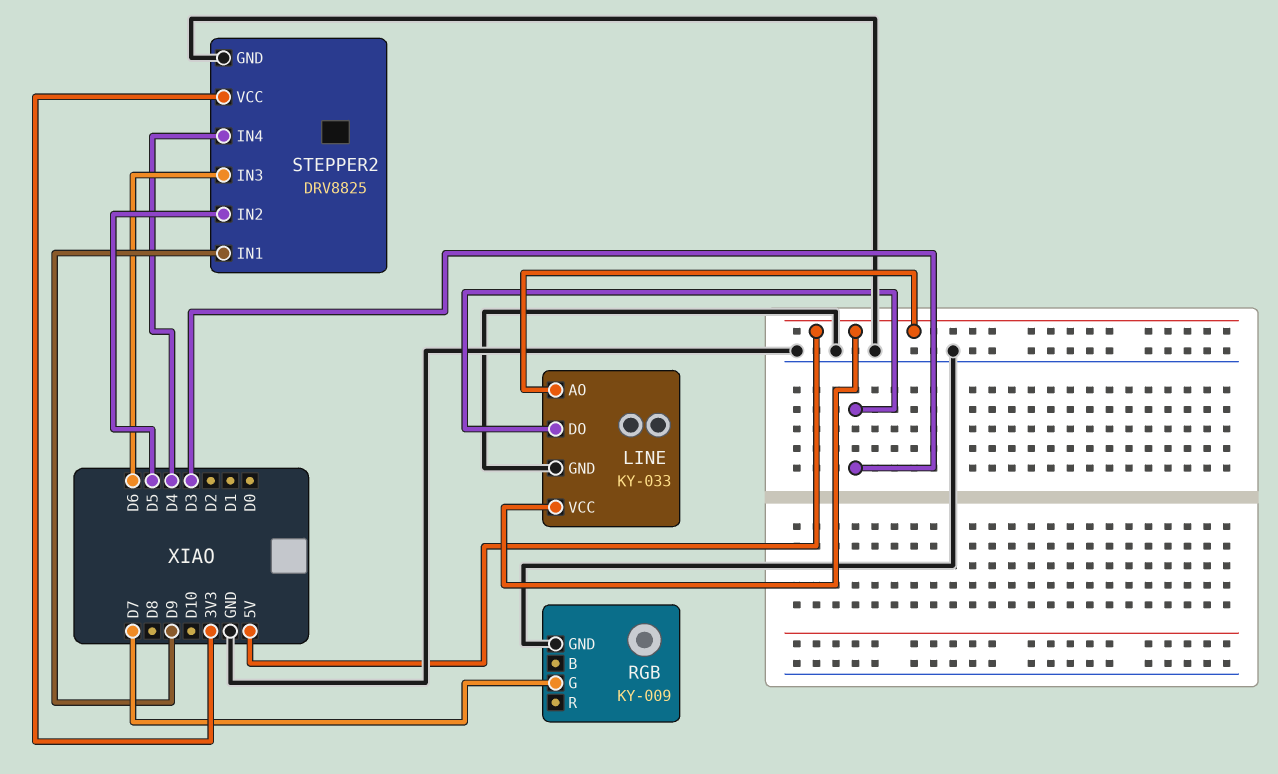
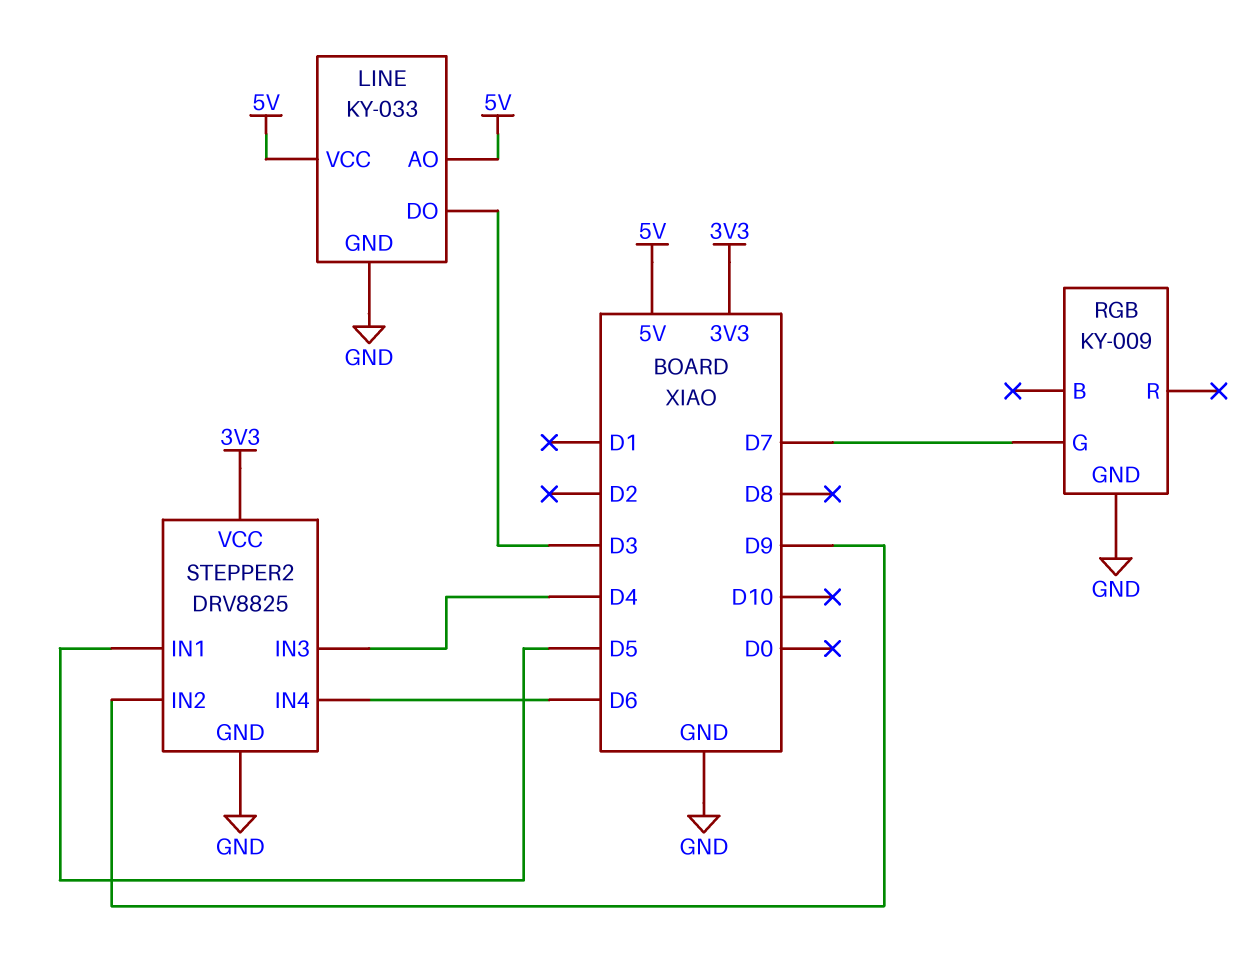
STEPPER2 pin IN1: D9 -> D5
STEPPER2 pin IN2: D5 -> D9
STEPPER2 pin IN3: D6 -> D4
STEPPER2 pin IN4: D4 -> D6

